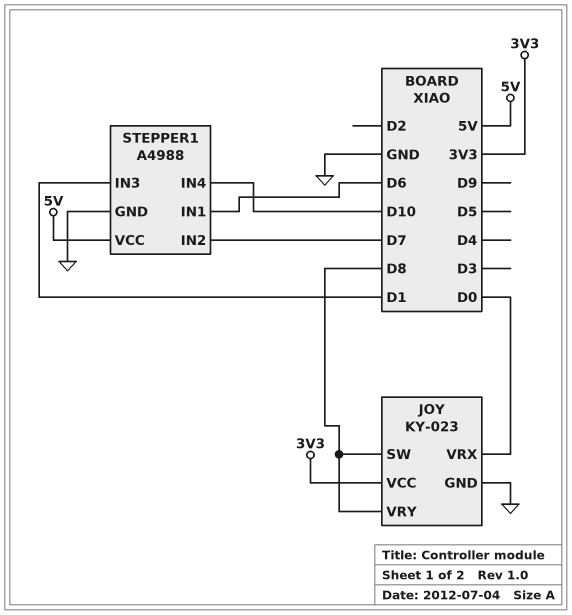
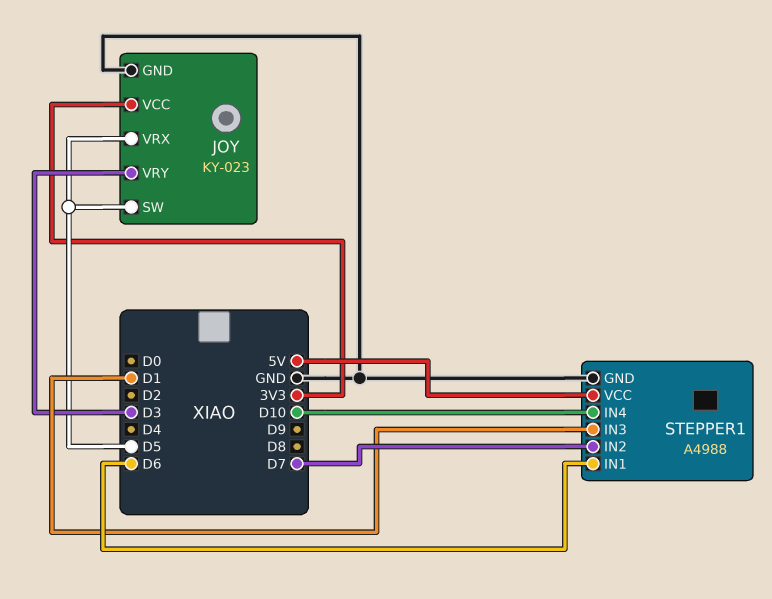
JOY pin SW: D8 -> D5
JOY pin VRX: D0 -> D5
JOY pin VRY: D8 -> D3

